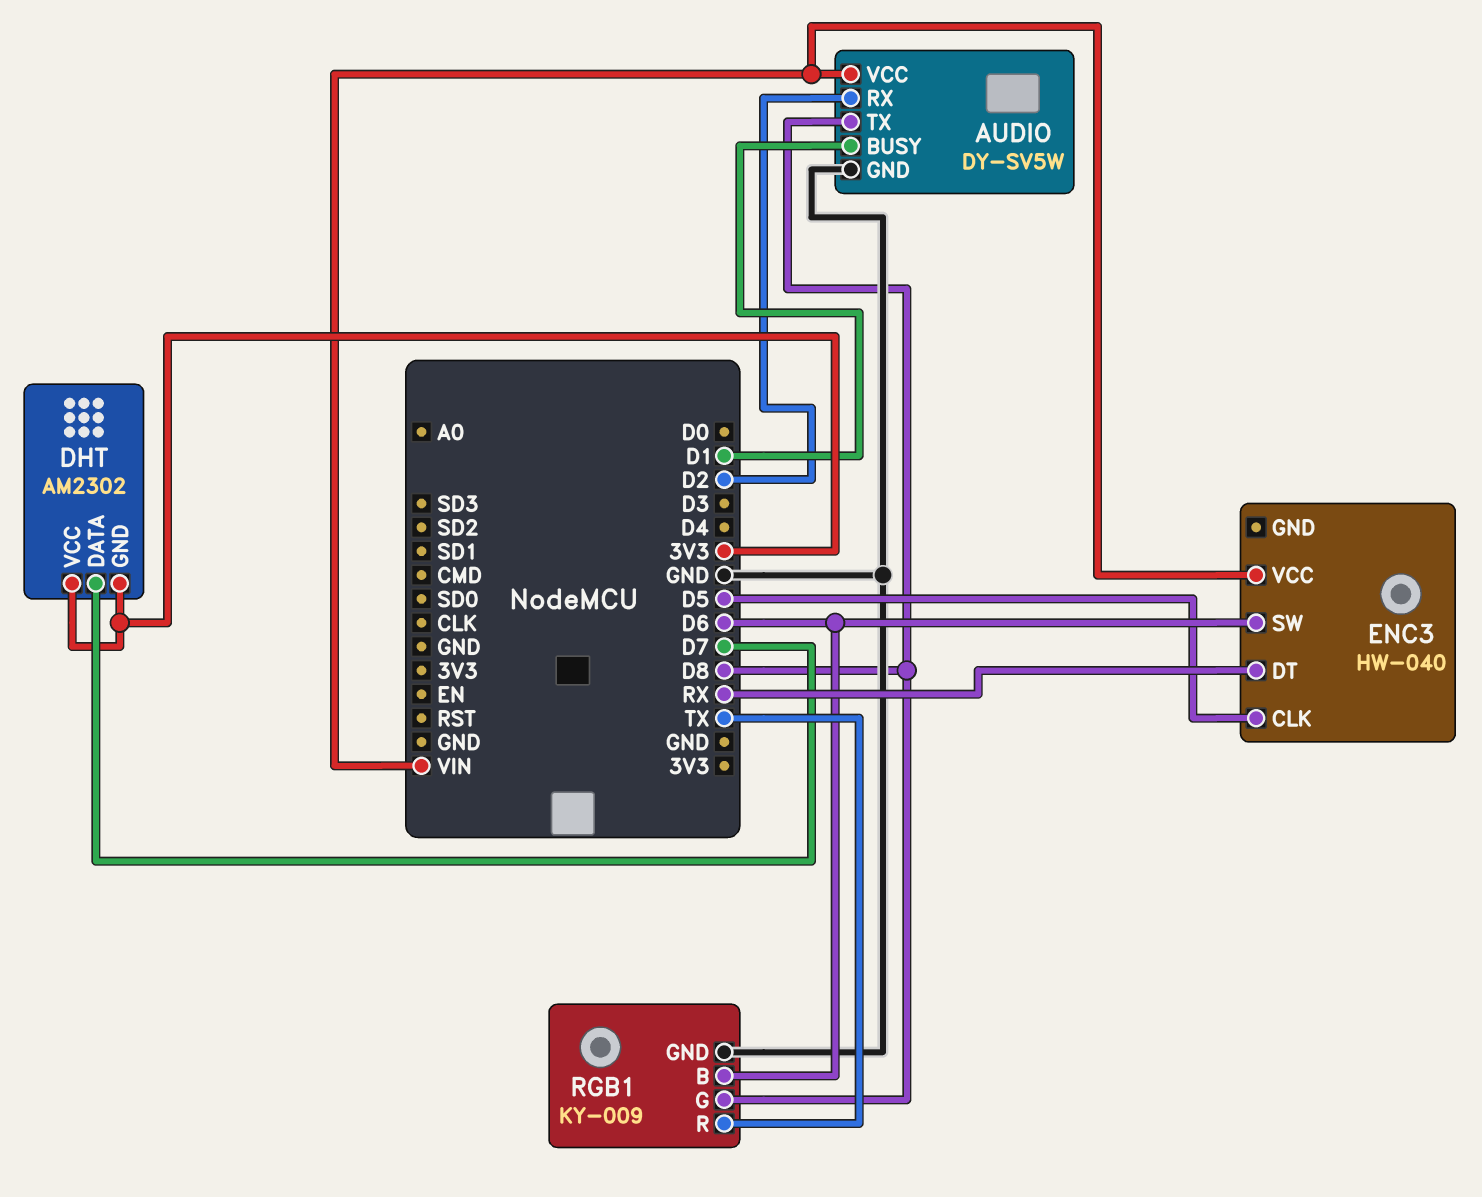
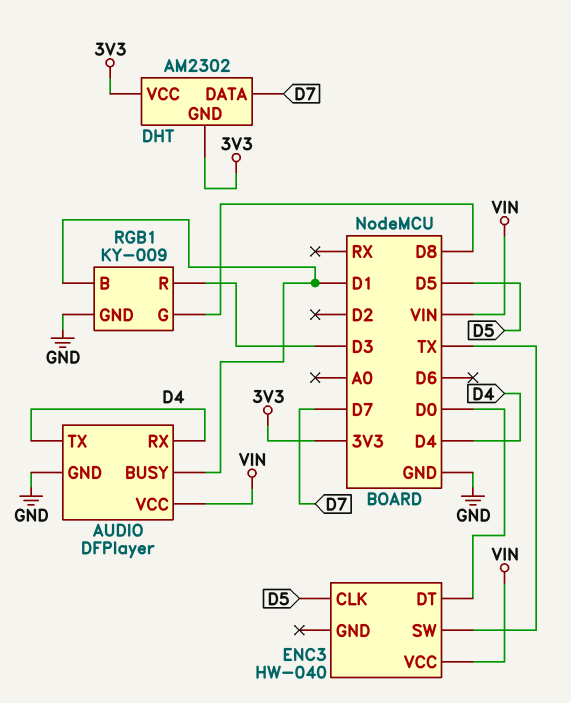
AUDIO: DY-SV5W -> DFPlayer
AUDIO pin RX: D2 -> D4
AUDIO pin TX: D8 -> D4
ENC3 pin DT: RX -> D0
ENC3 pin SW: D6 -> TX
RGB1 pin B: D6 -> D1
RGB1 pin R: TX -> D3

